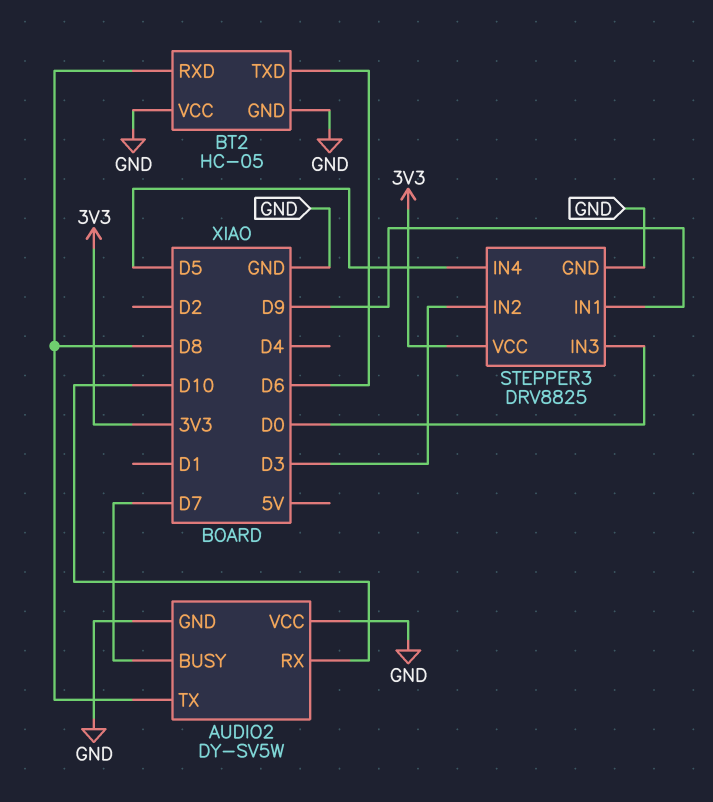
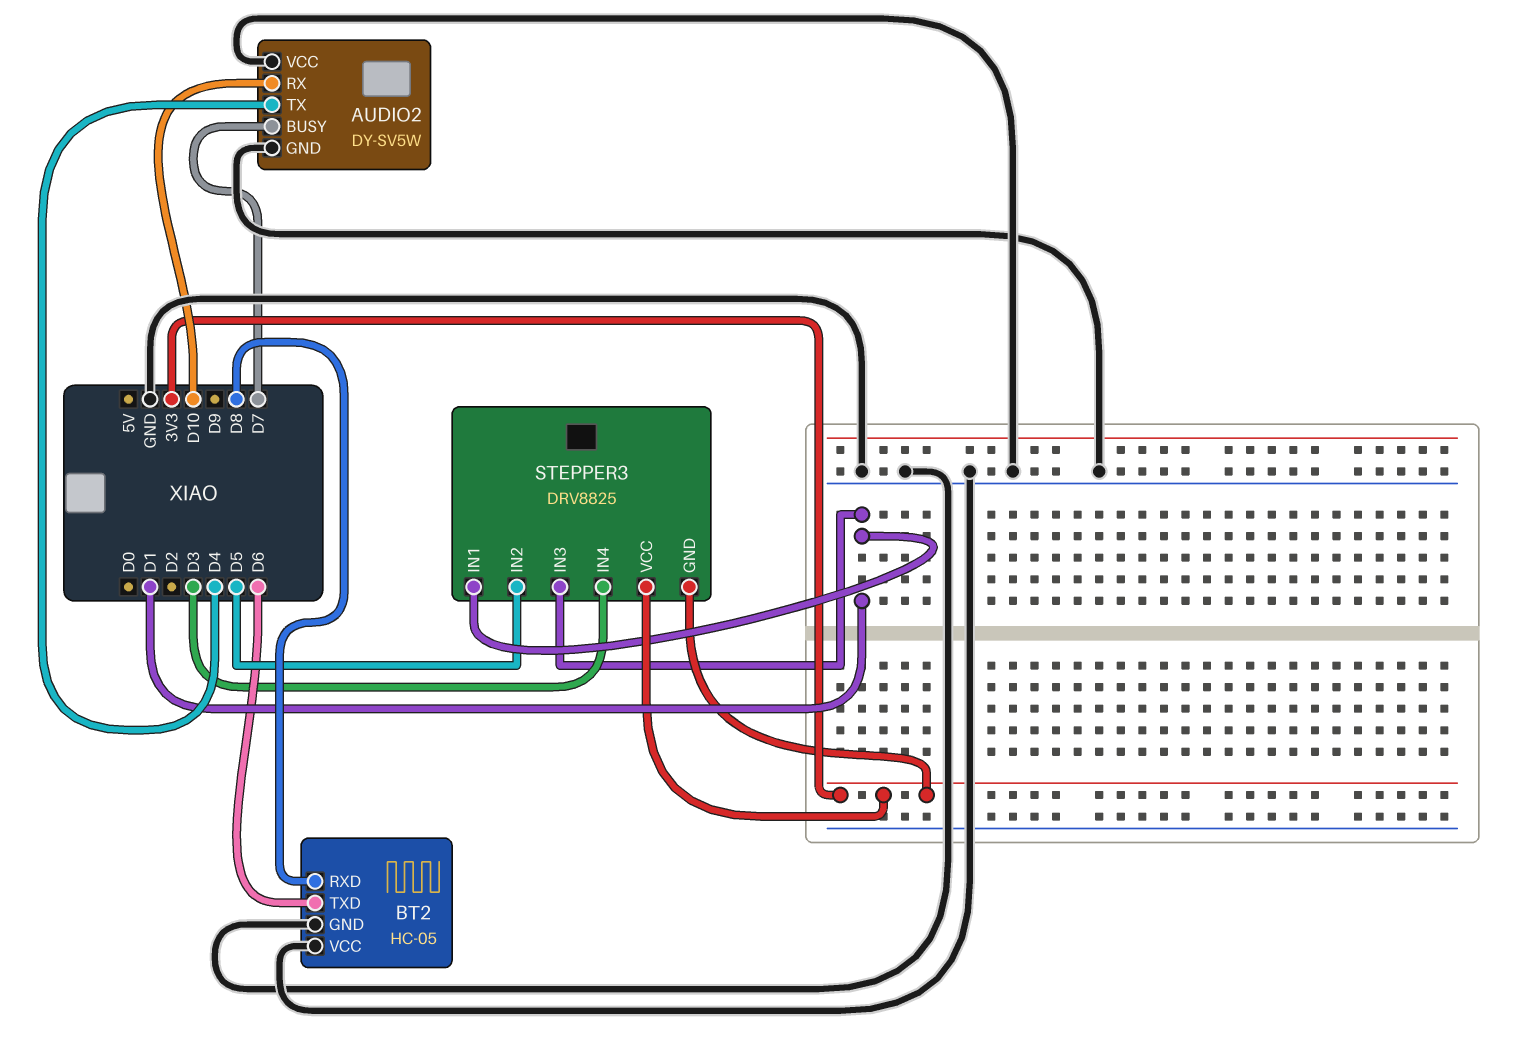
AUDIO2 pin TX: D8 -> D4
STEPPER3 pin GND: GND -> 3V3
STEPPER3 pin IN1: D9 -> D1
STEPPER3 pin IN2: D3 -> D5
STEPPER3 pin IN3: D0 -> D1
STEPPER3 pin IN4: D5 -> D3

